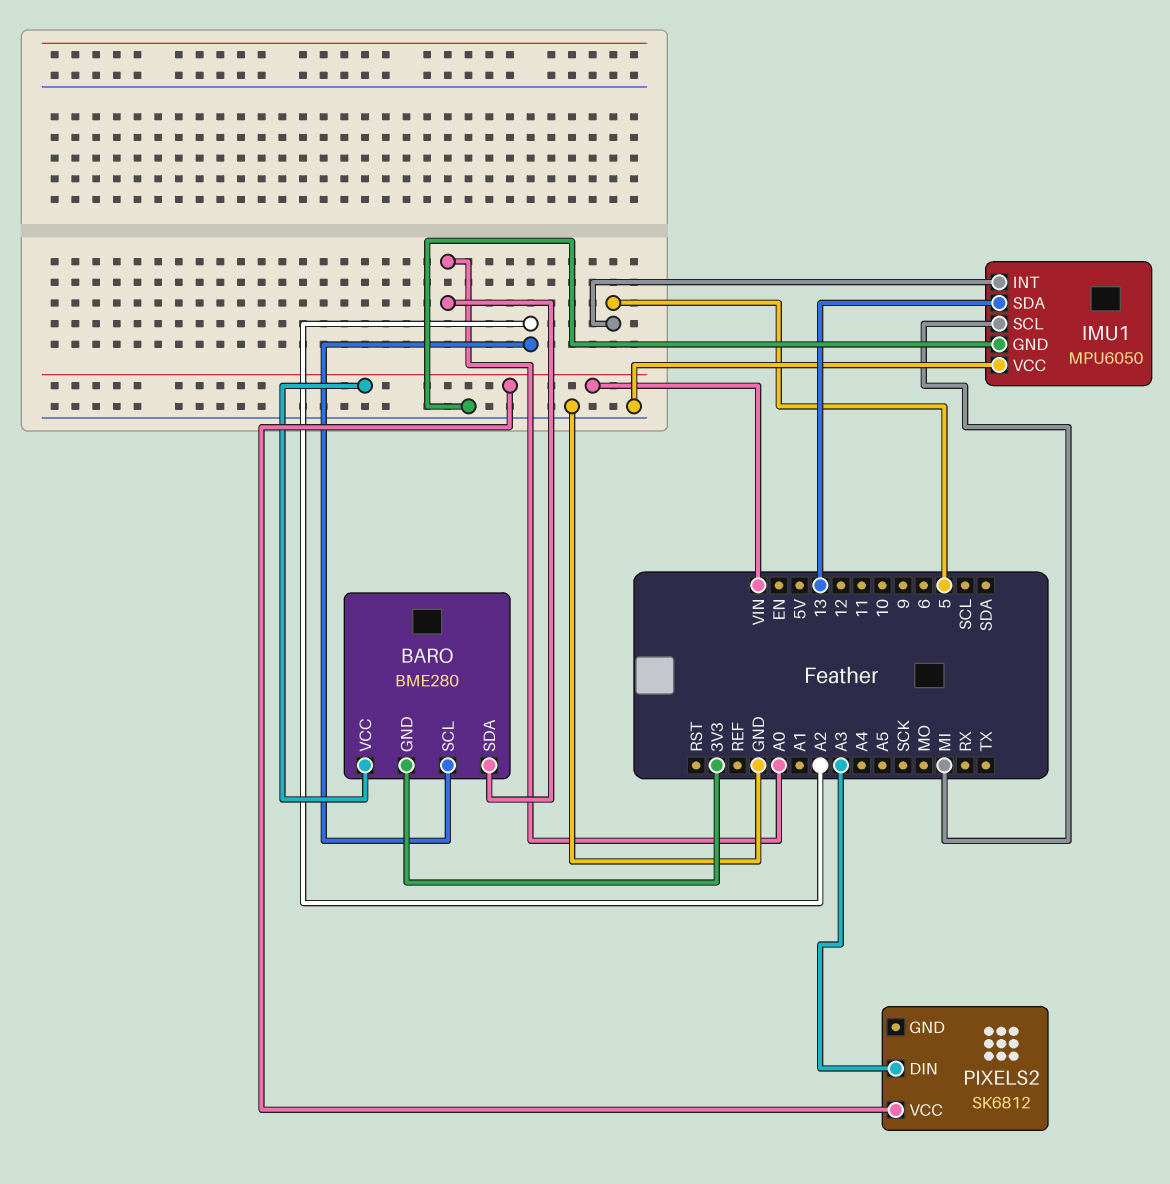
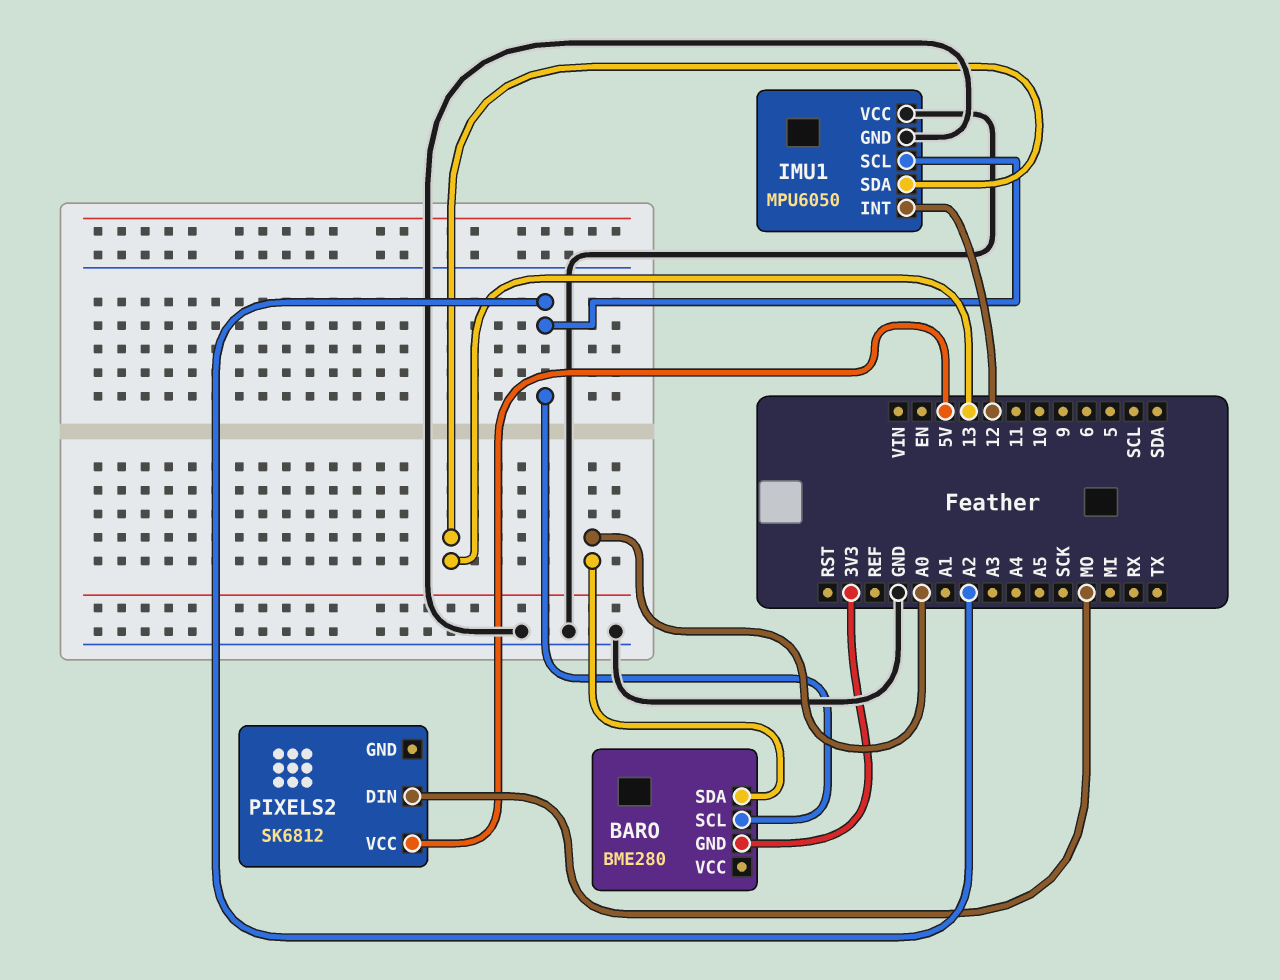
BARO pin VCC: VIN -> none
IMU1 pin INT: 5 -> 12
IMU1 pin SCL: MI -> A2
PIXELS2 pin DIN: A3 -> MO
PIXELS2 pin VCC: VIN -> 5V

